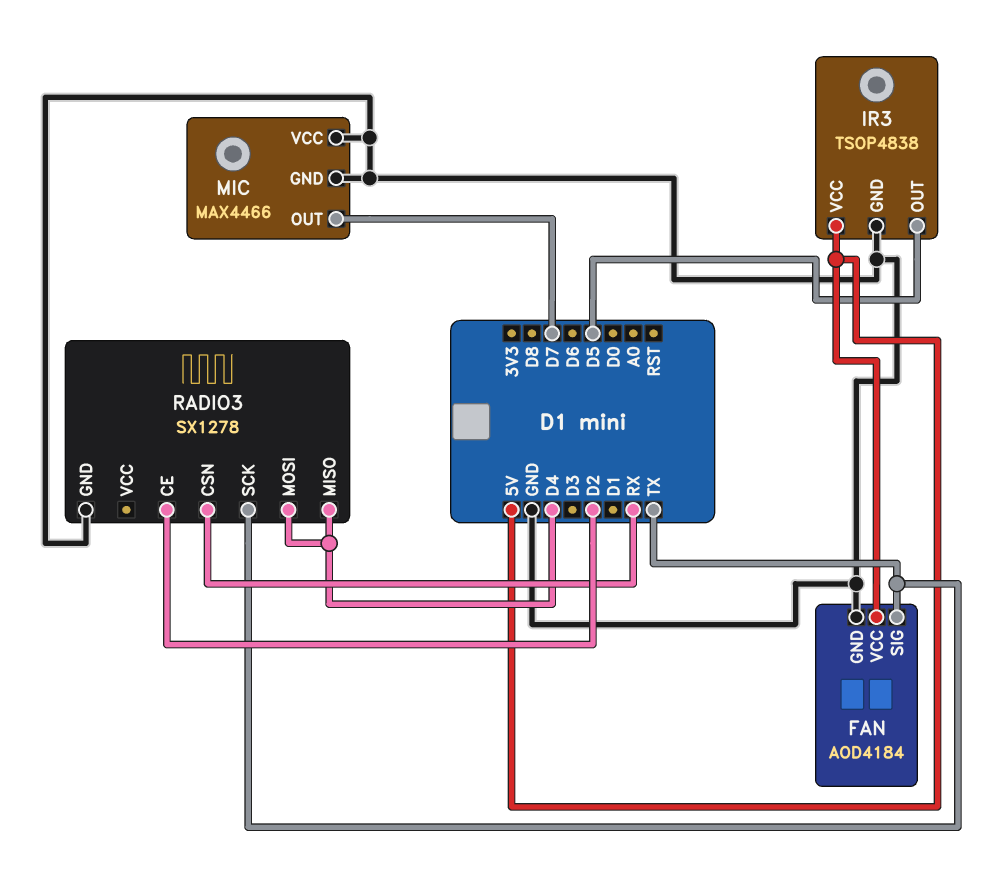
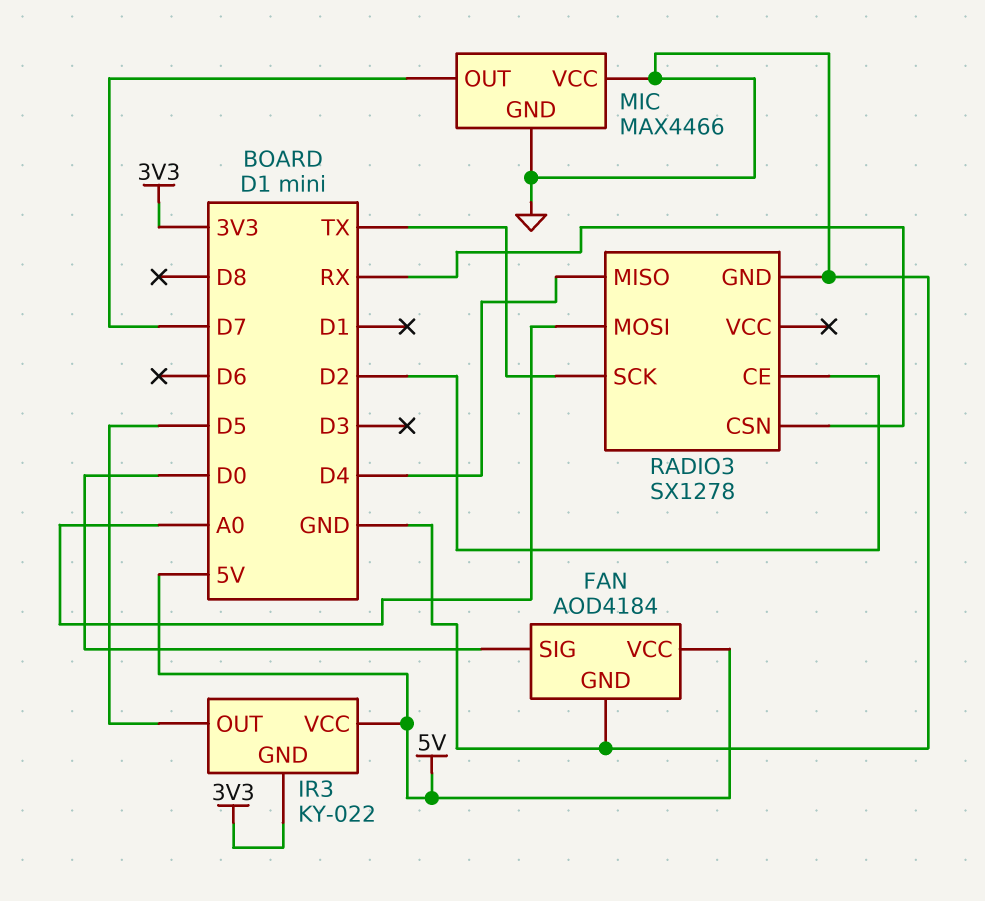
FAN pin SIG: TX -> D0
IR3: TSOP4838 -> KY-022
IR3 pin GND: GND -> 3V3
RADIO3 pin MOSI: D4 -> A0

